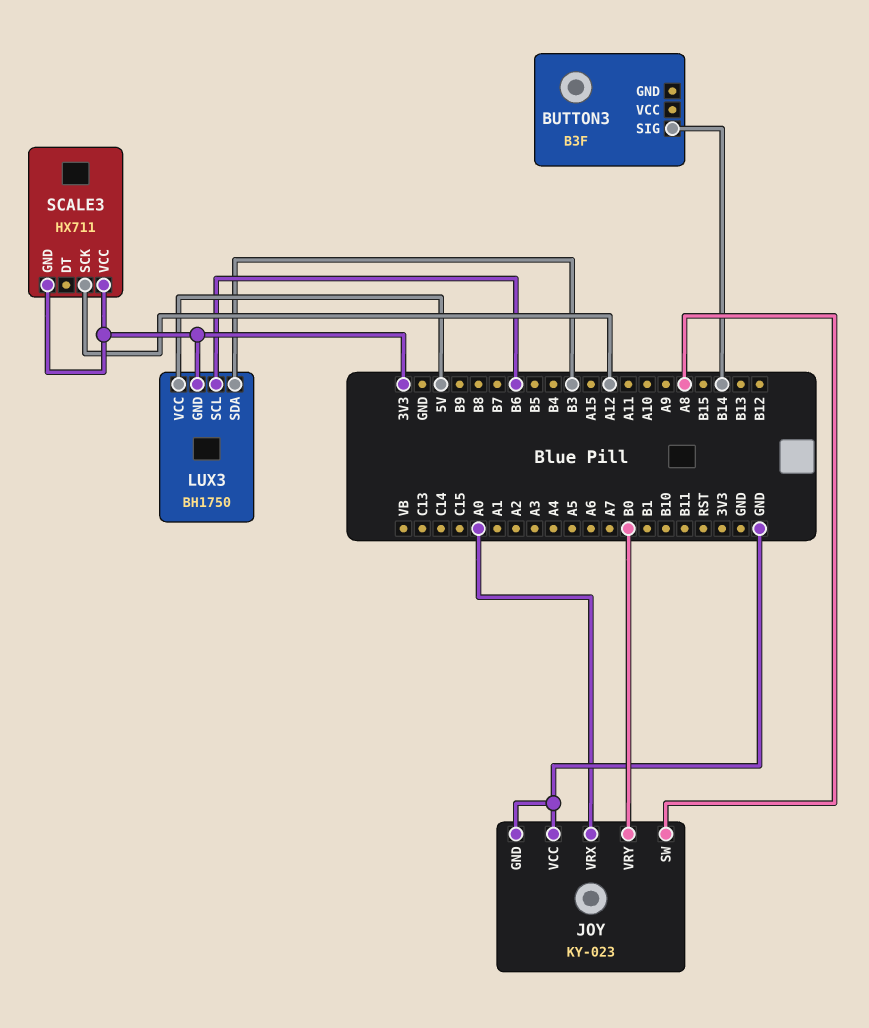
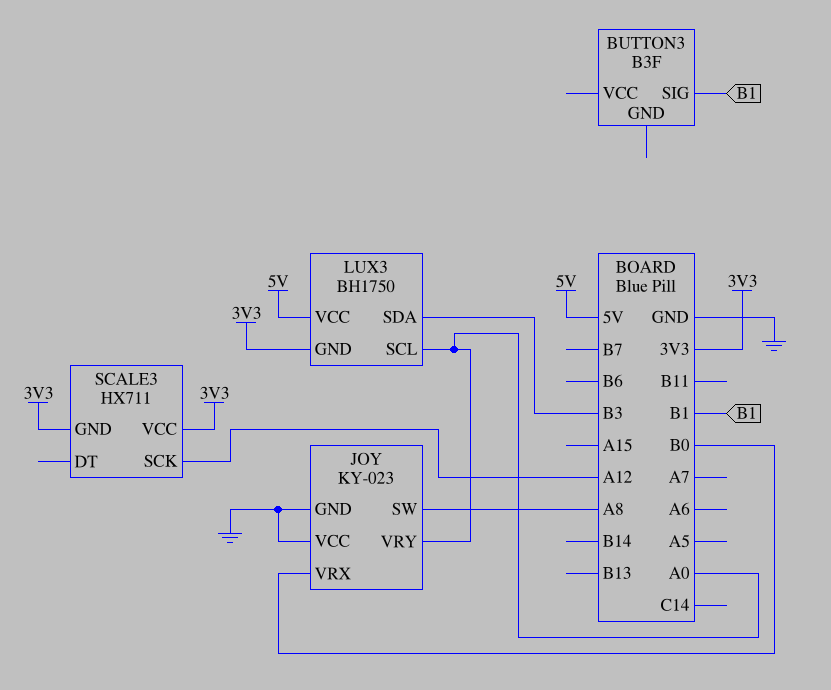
BUTTON3 pin SIG: B14 -> B1
JOY pin VRX: A0 -> B0
JOY pin VRY: B0 -> A0
LUX3 pin SCL: B6 -> A0

